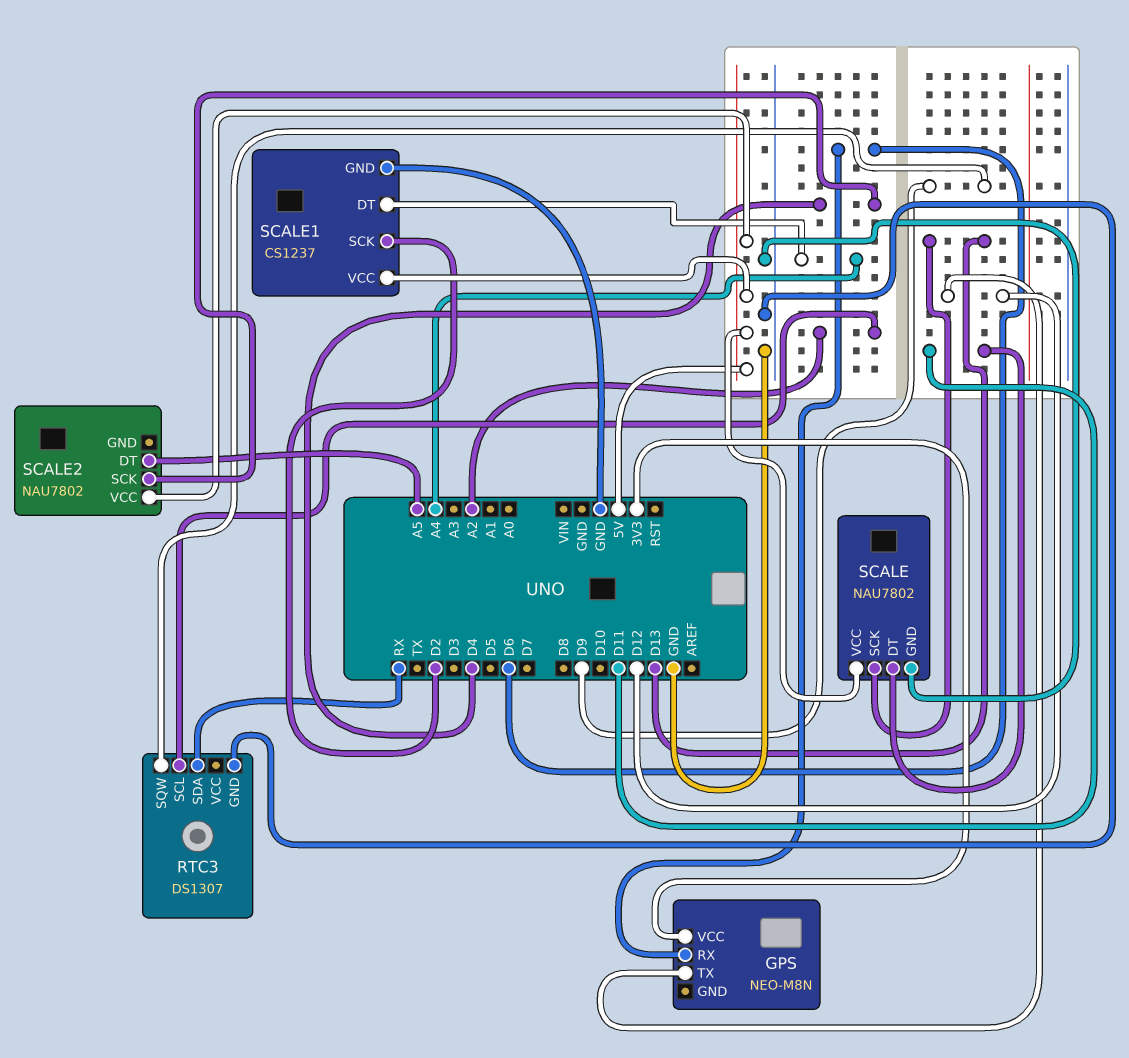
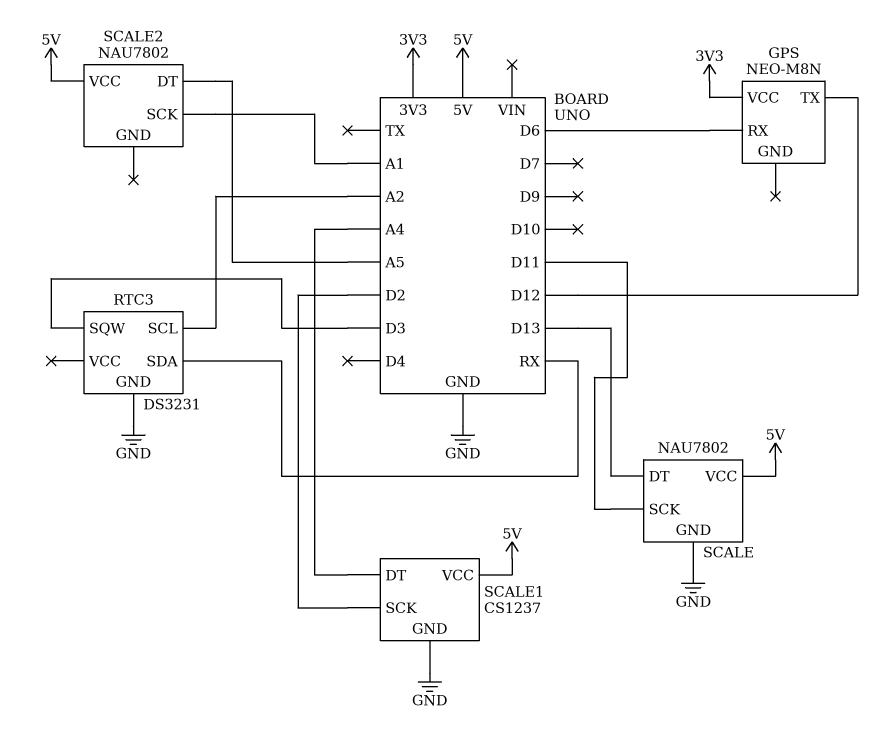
RTC3: DS1307 -> DS3231
RTC3 pin SQW: D9 -> D3
SCALE pin DT: D11 -> D13
SCALE pin SCK: D13 -> D11
SCALE2 pin SCK: D4 -> A1

